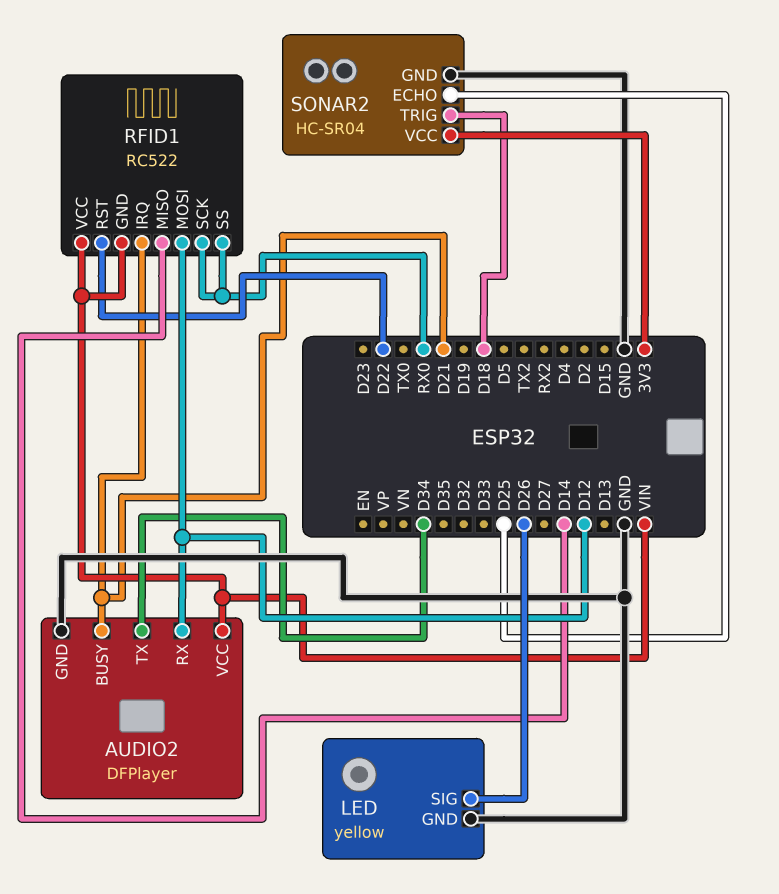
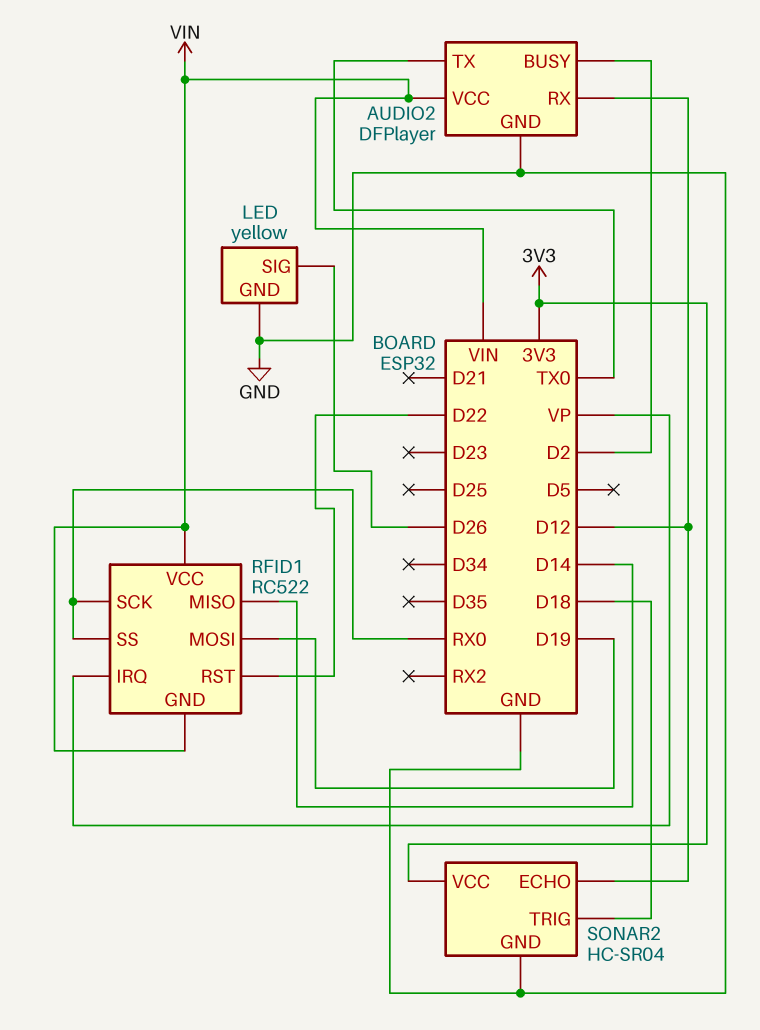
AUDIO2 pin BUSY: D21 -> D2
AUDIO2 pin TX: D34 -> TX0
RFID1 pin IRQ: D21 -> VP
RFID1 pin MOSI: D12 -> D19
SONAR2 pin ECHO: D25 -> D12

